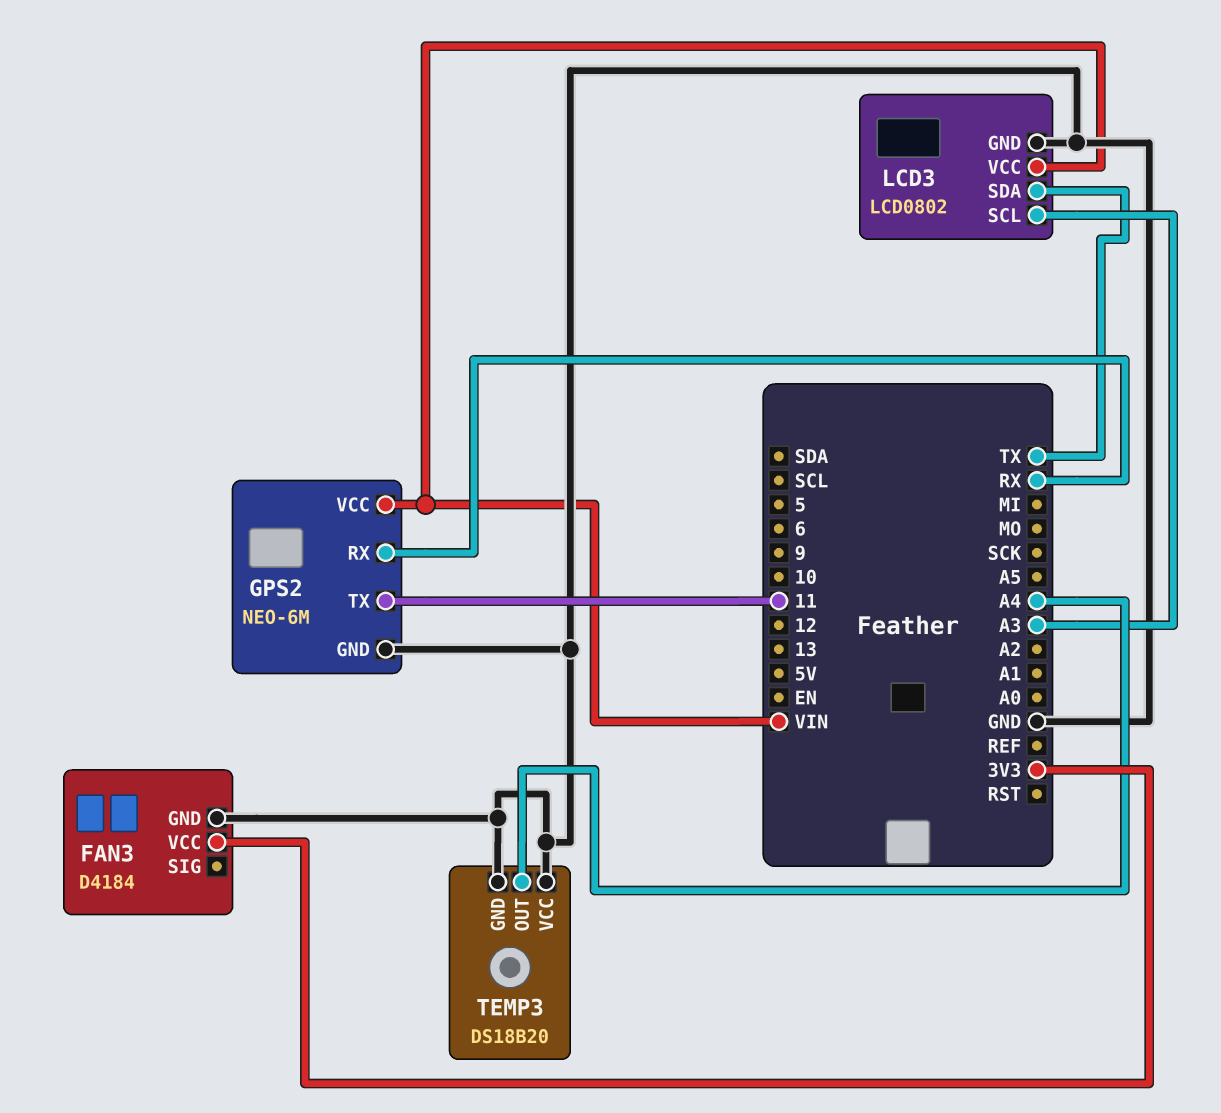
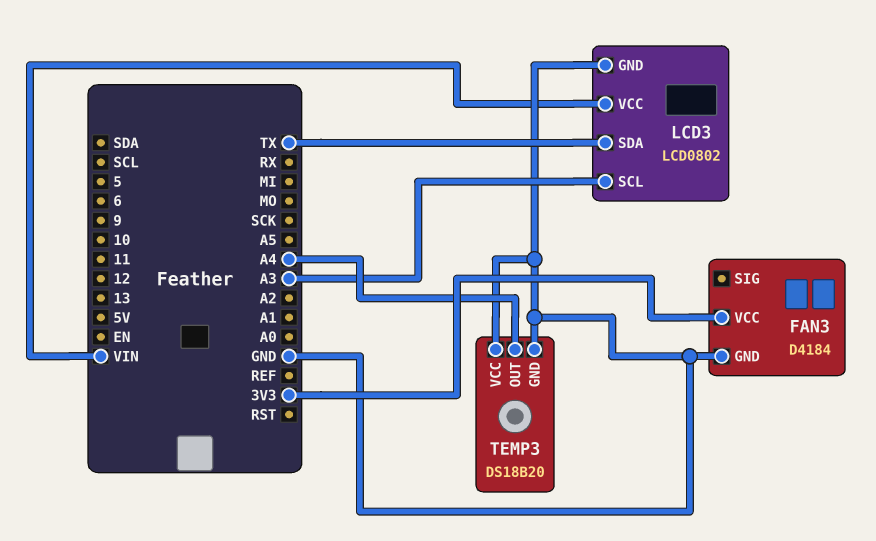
GPS2: NEO-6M -> none
GPS2 pin GND: GND -> none
GPS2 pin RX: RX -> none
GPS2 pin TX: 11 -> none
GPS2 pin VCC: VIN -> none

